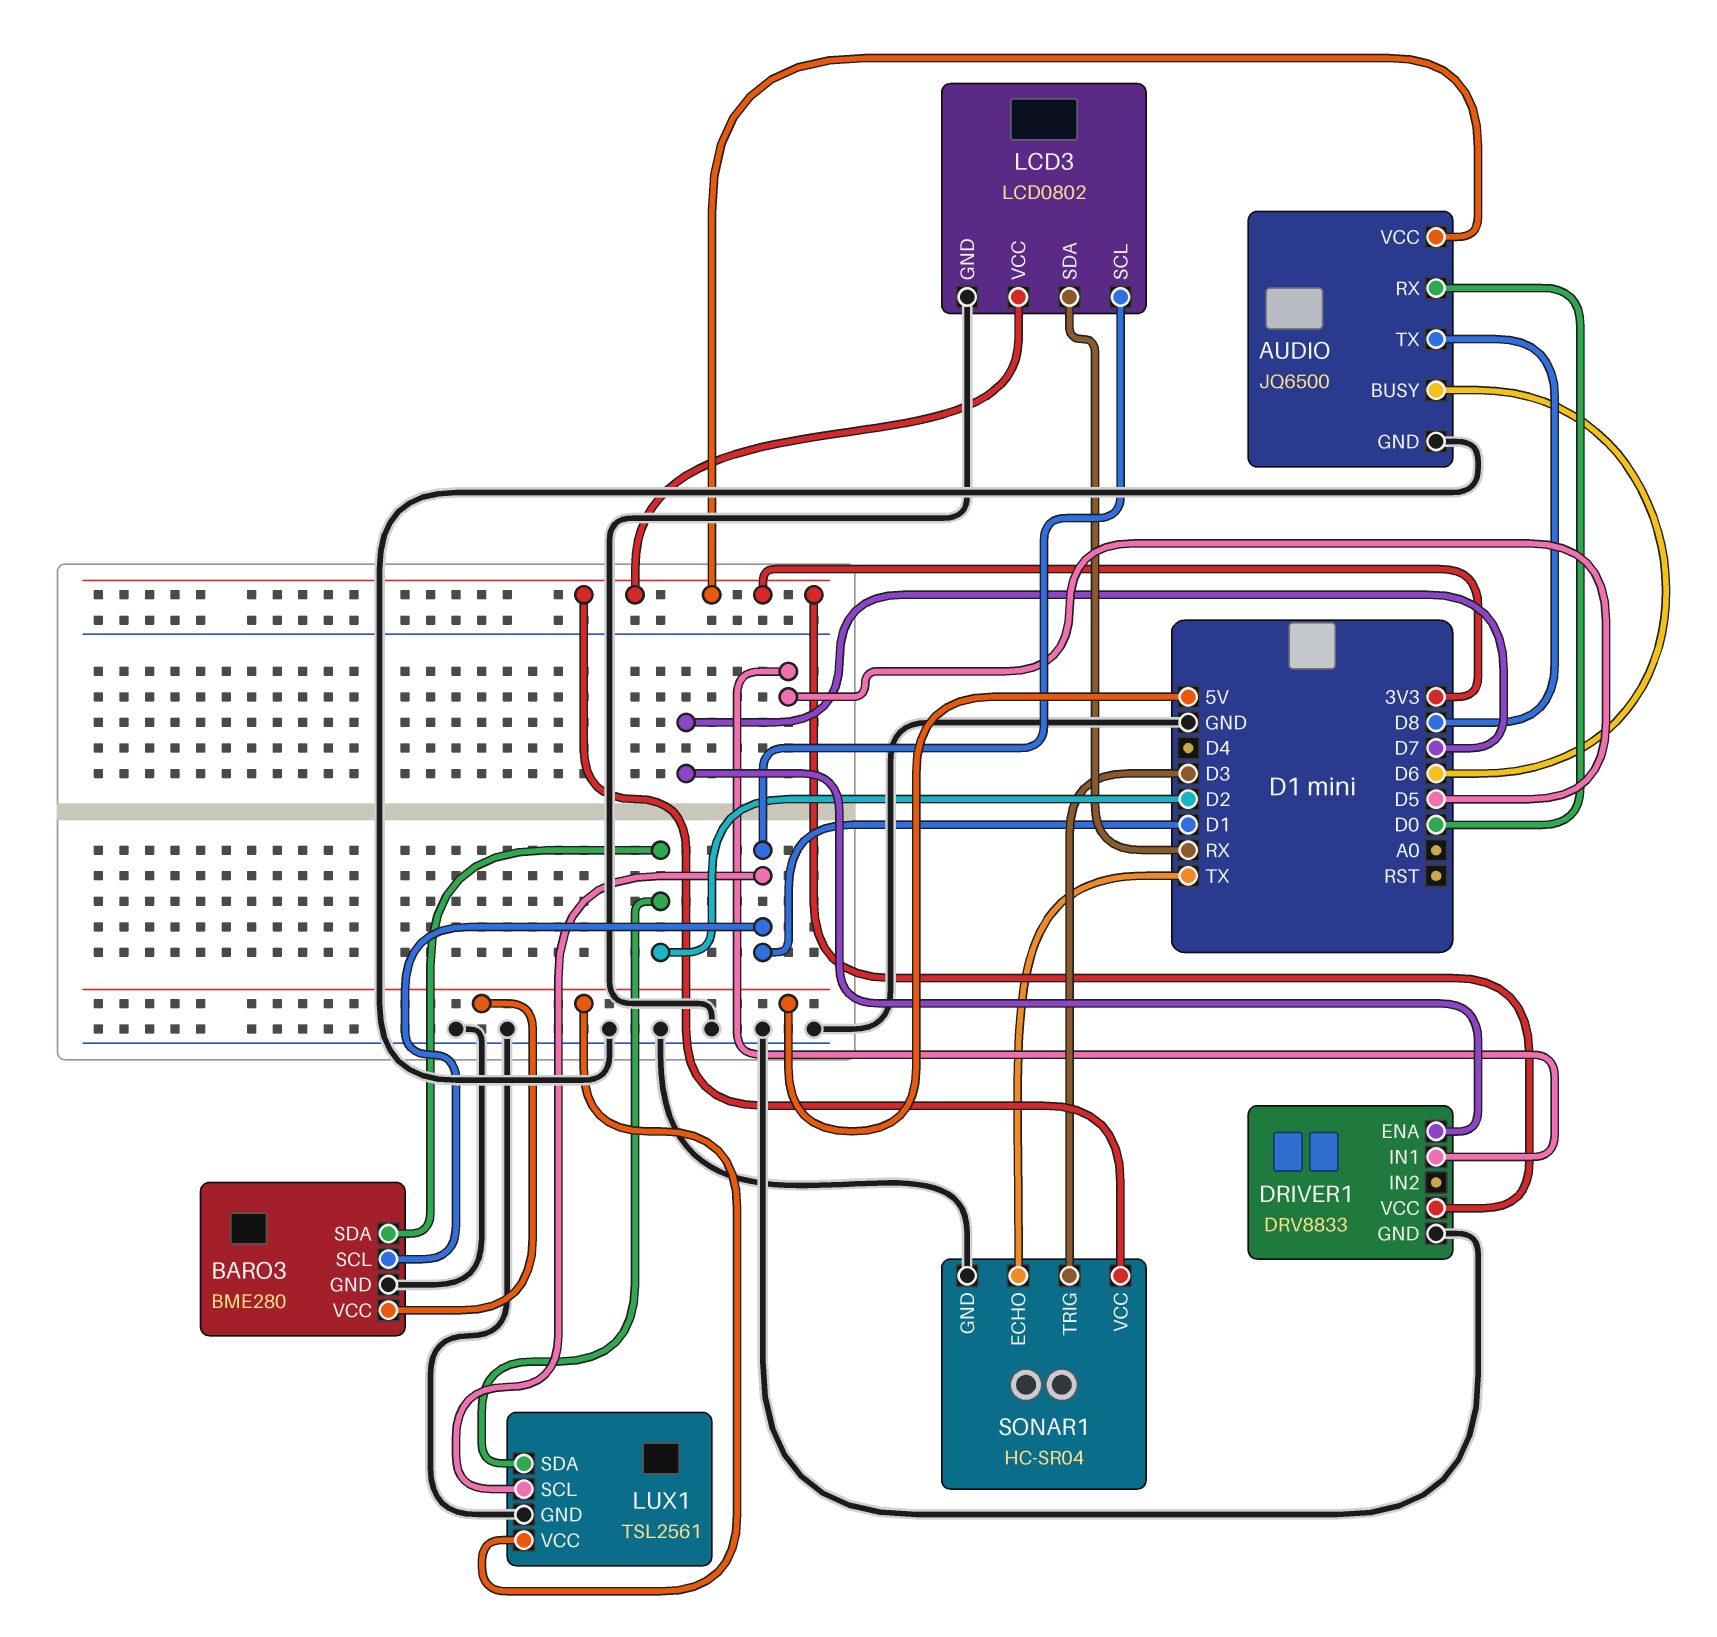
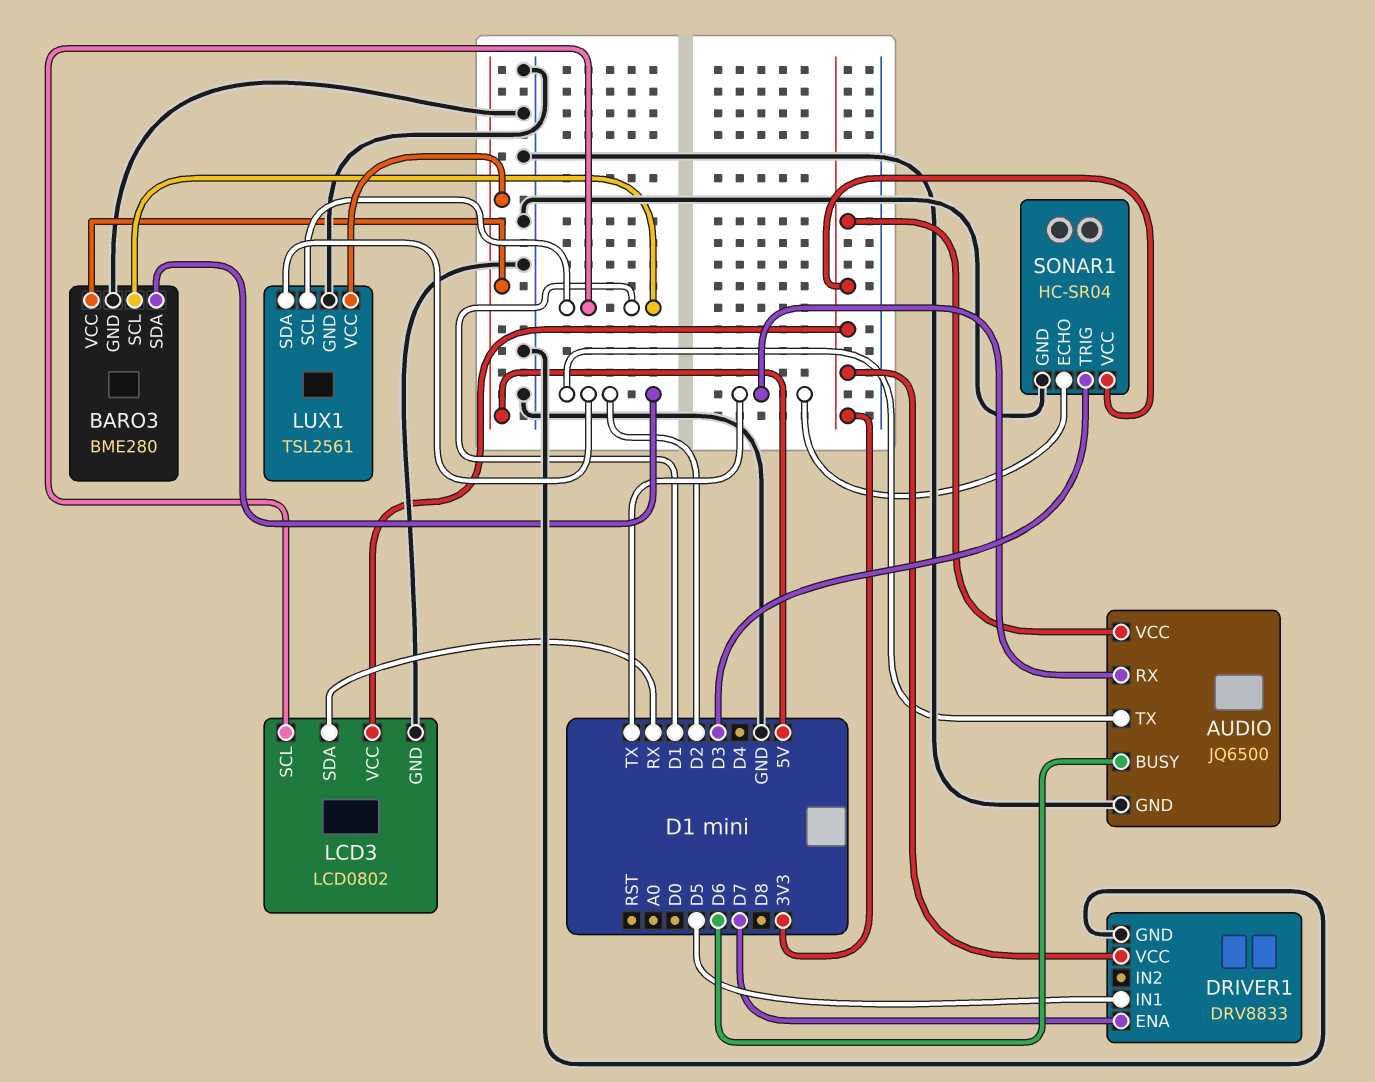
AUDIO pin RX: D0 -> TX
AUDIO pin TX: D8 -> D2

